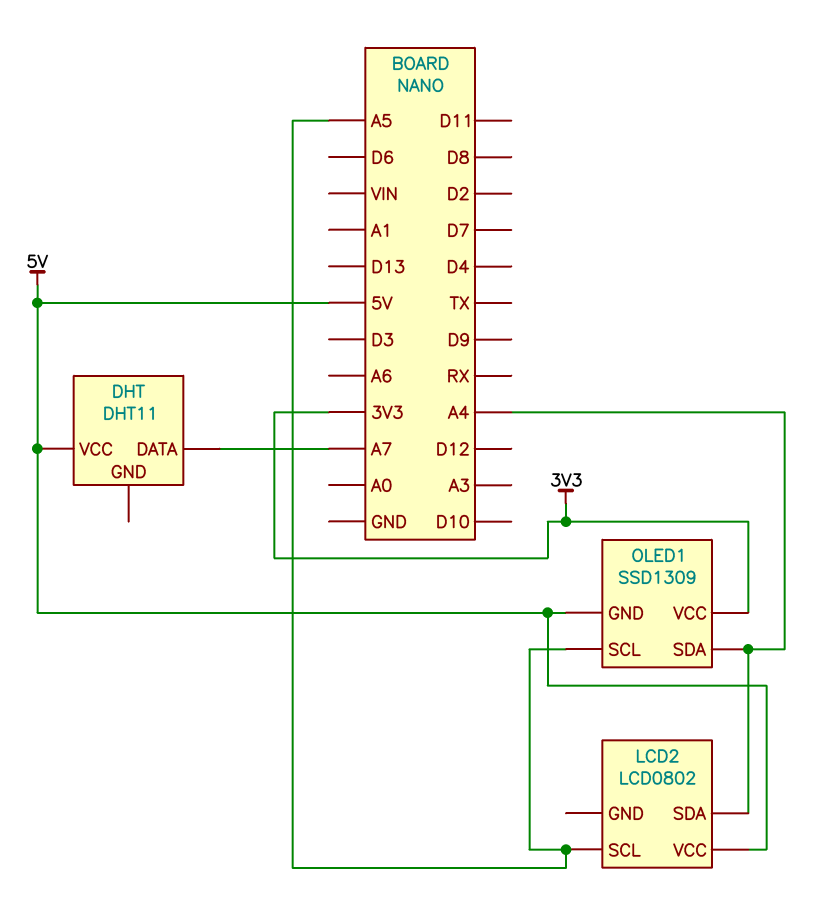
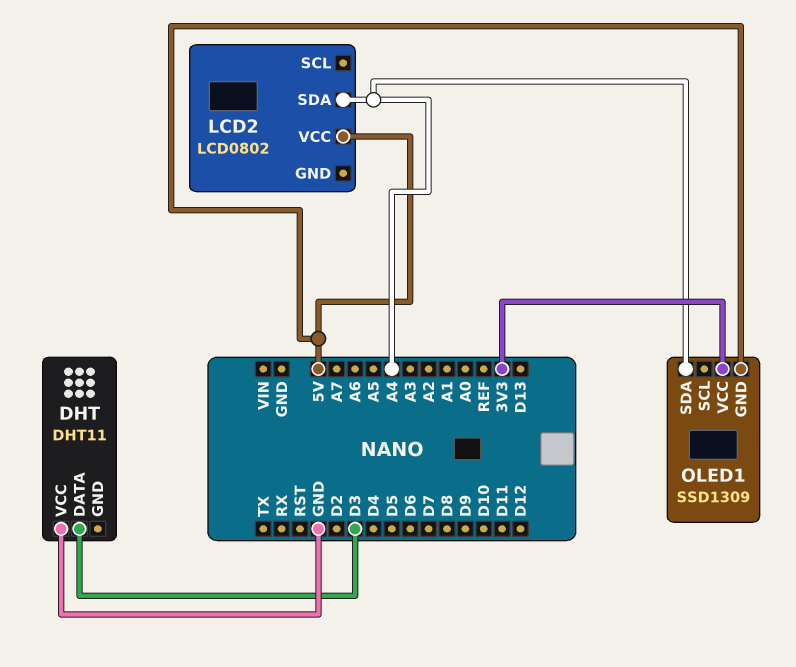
DHT pin DATA: A7 -> D3
DHT pin VCC: 5V -> GND
LCD2 pin SCL: A5 -> none
OLED1 pin SCL: A5 -> none

